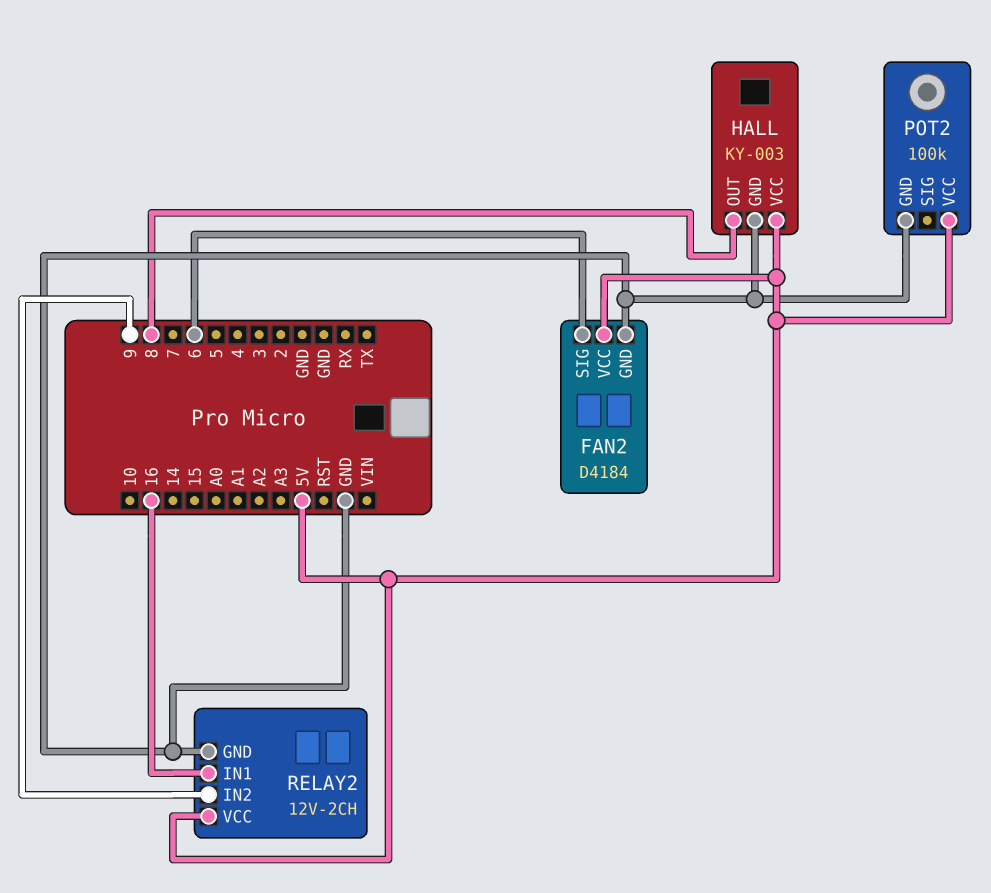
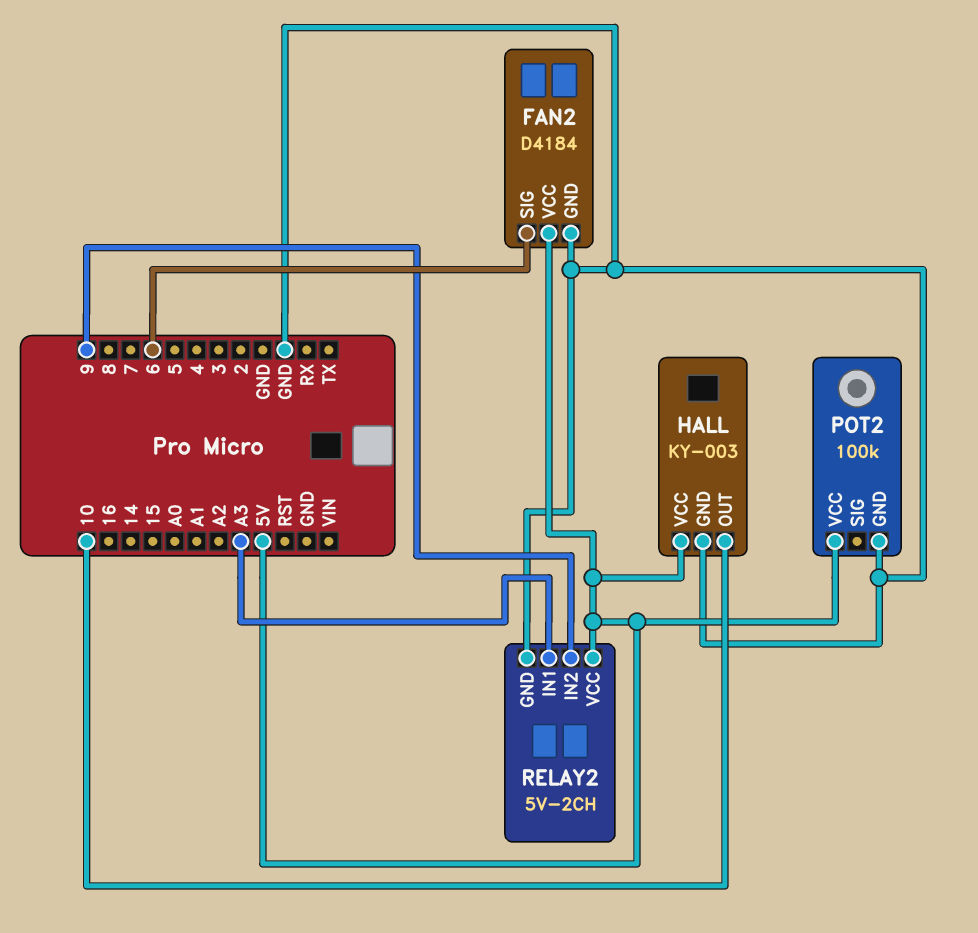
HALL pin OUT: 8 -> 10
RELAY2: 12V-2CH -> 5V-2CH
RELAY2 pin IN1: 16 -> A3

